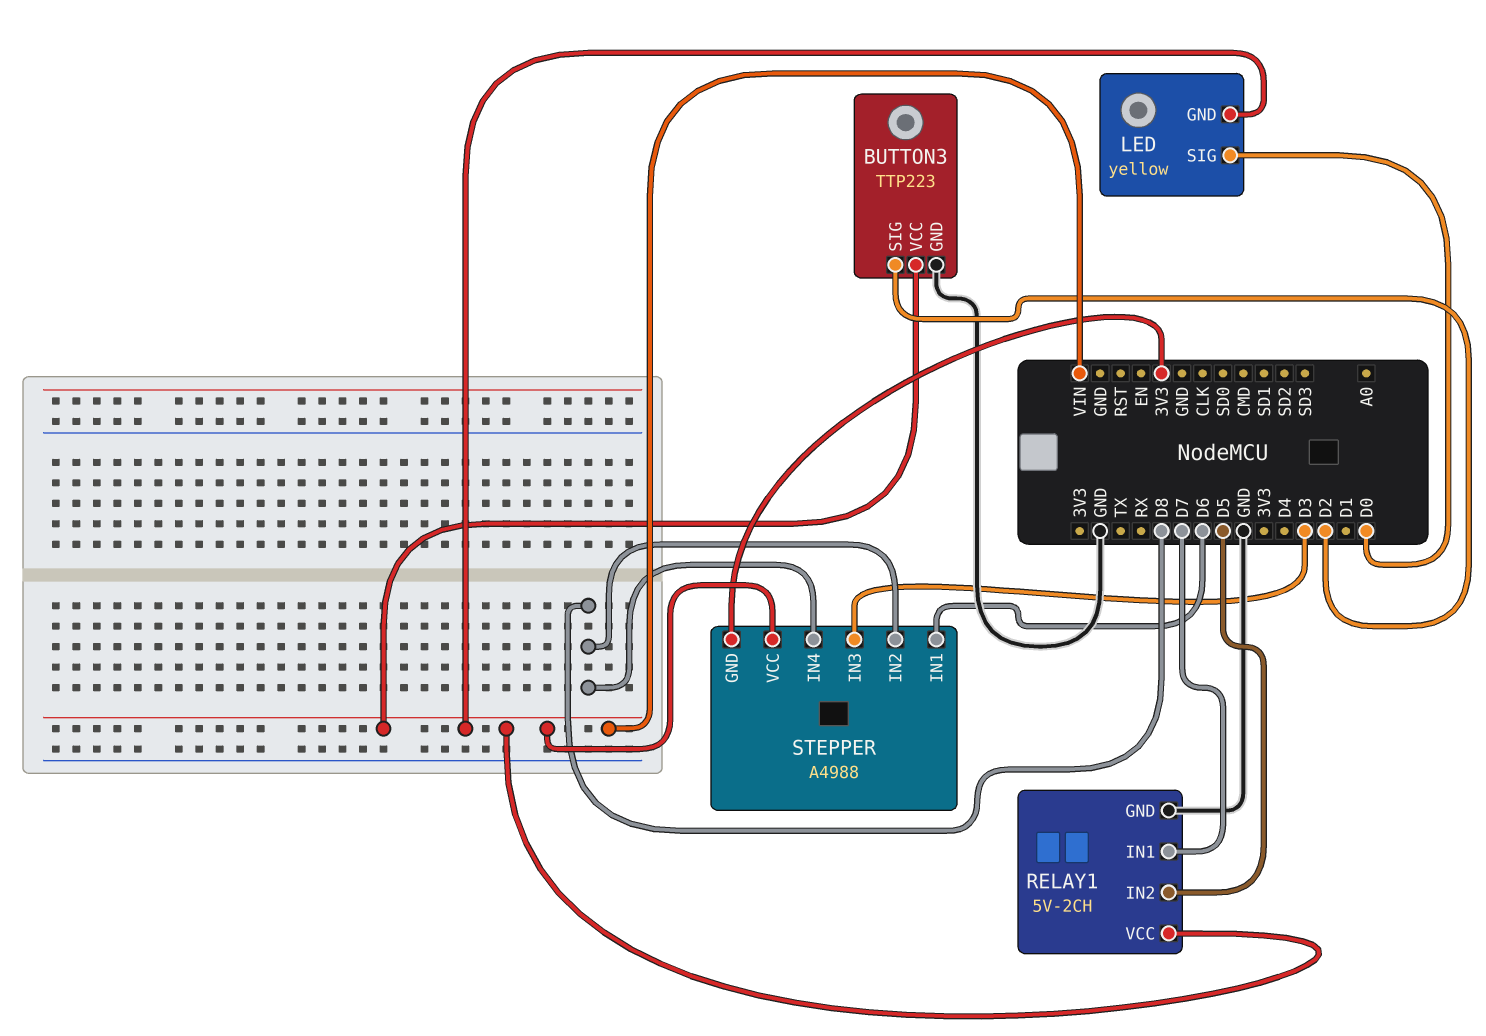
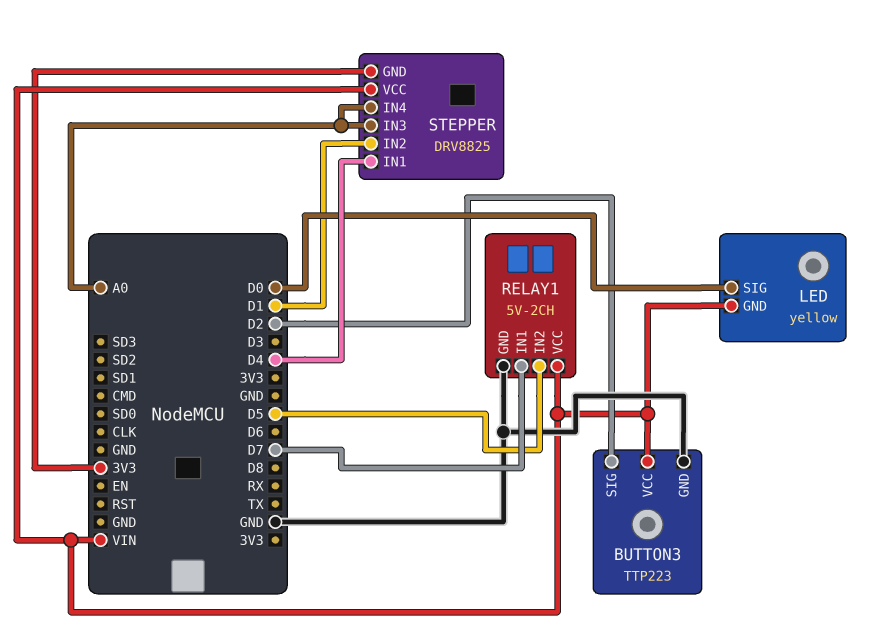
STEPPER: A4988 -> DRV8825
STEPPER pin IN1: D6 -> D4
STEPPER pin IN2: D8 -> D1
STEPPER pin IN3: D3 -> A0
STEPPER pin IN4: D8 -> A0

